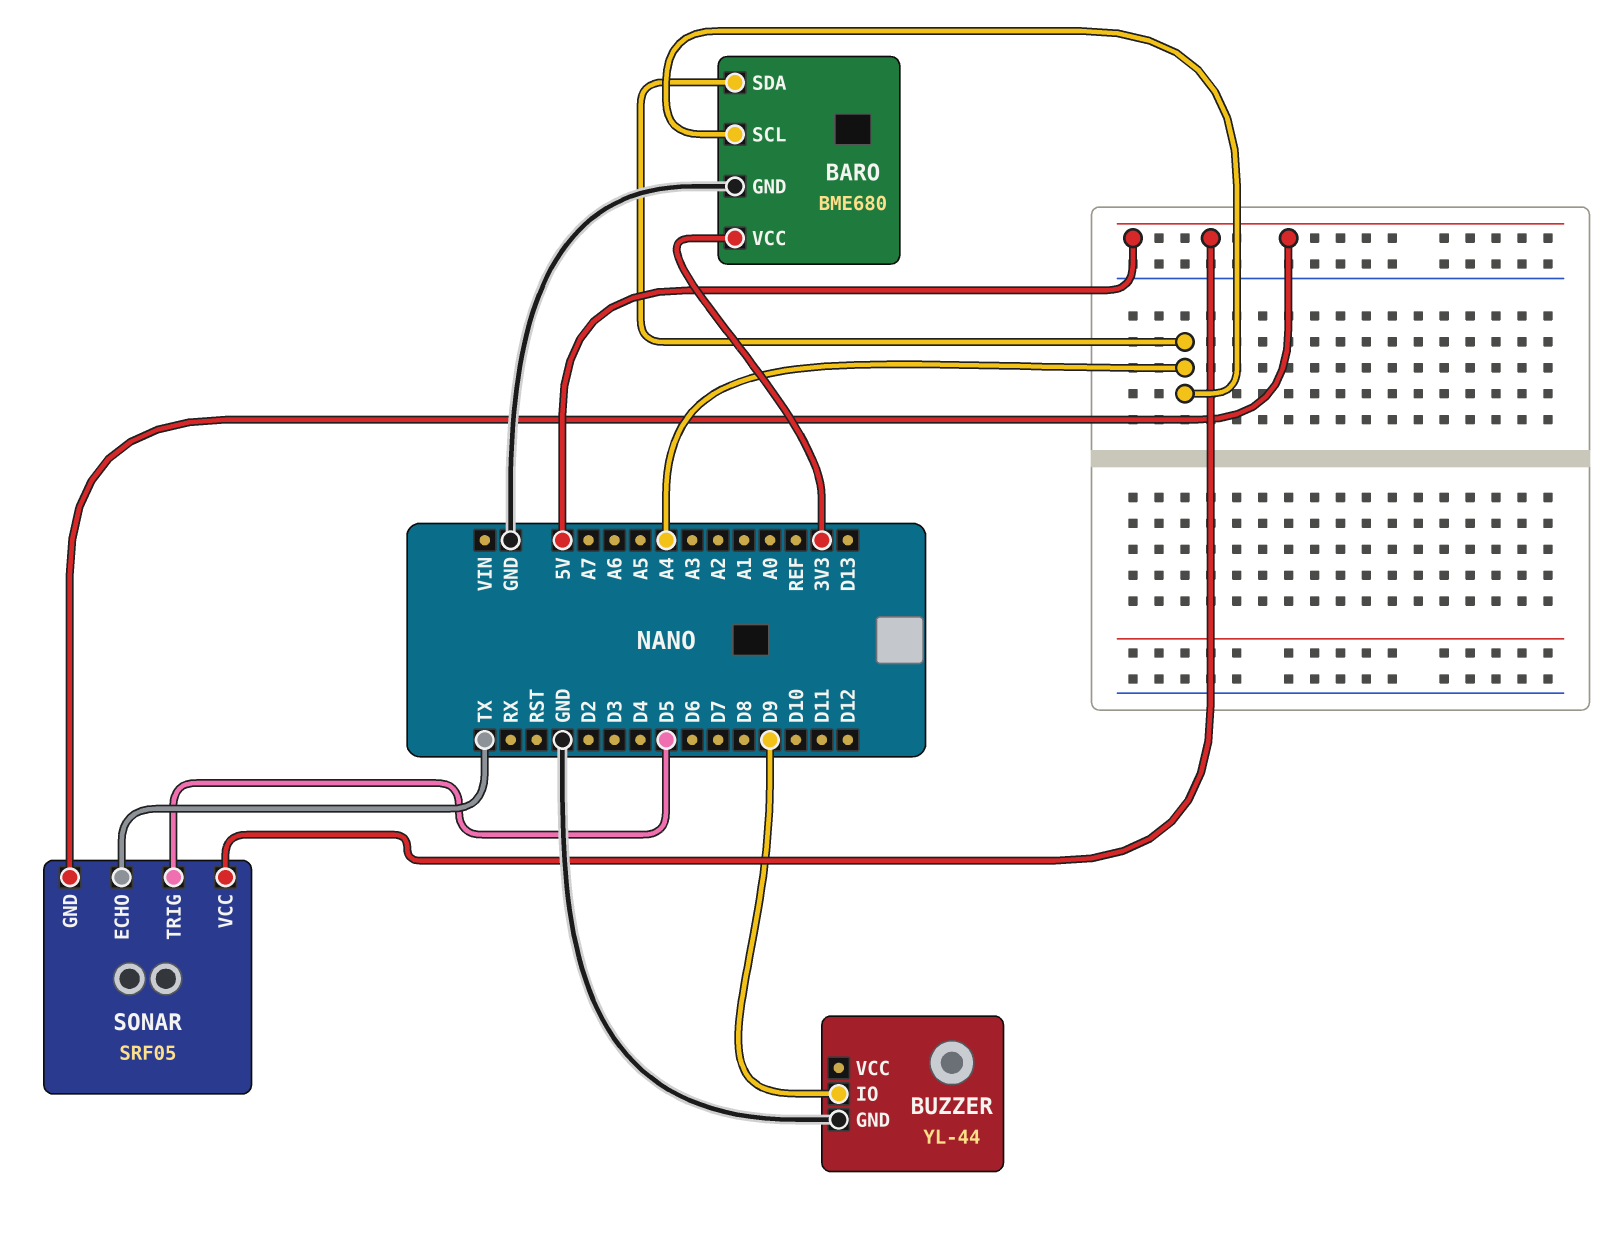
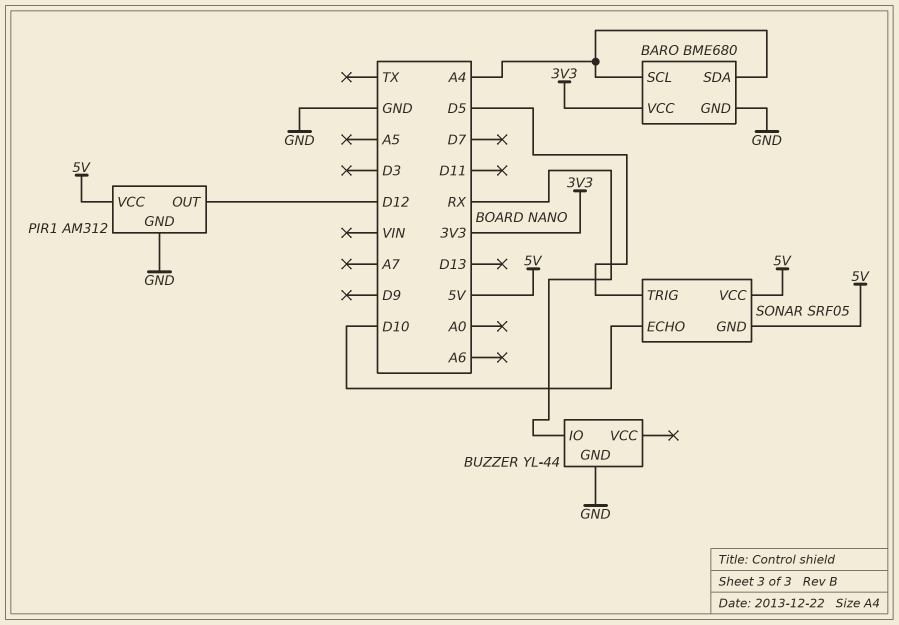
BUZZER pin IO: D9 -> RX
PIR1: none -> AM312
PIR1 pin GND: none -> GND
PIR1 pin OUT: none -> D12
PIR1 pin VCC: none -> 5V
SONAR pin ECHO: TX -> D10

